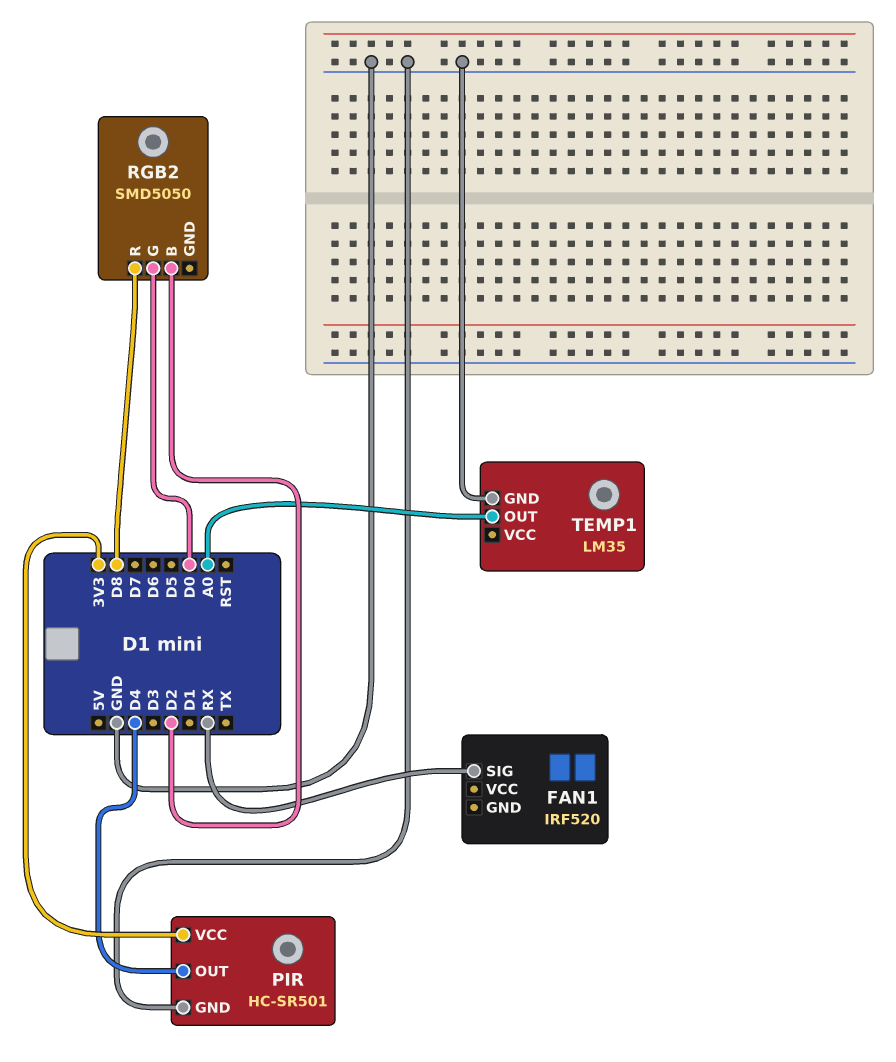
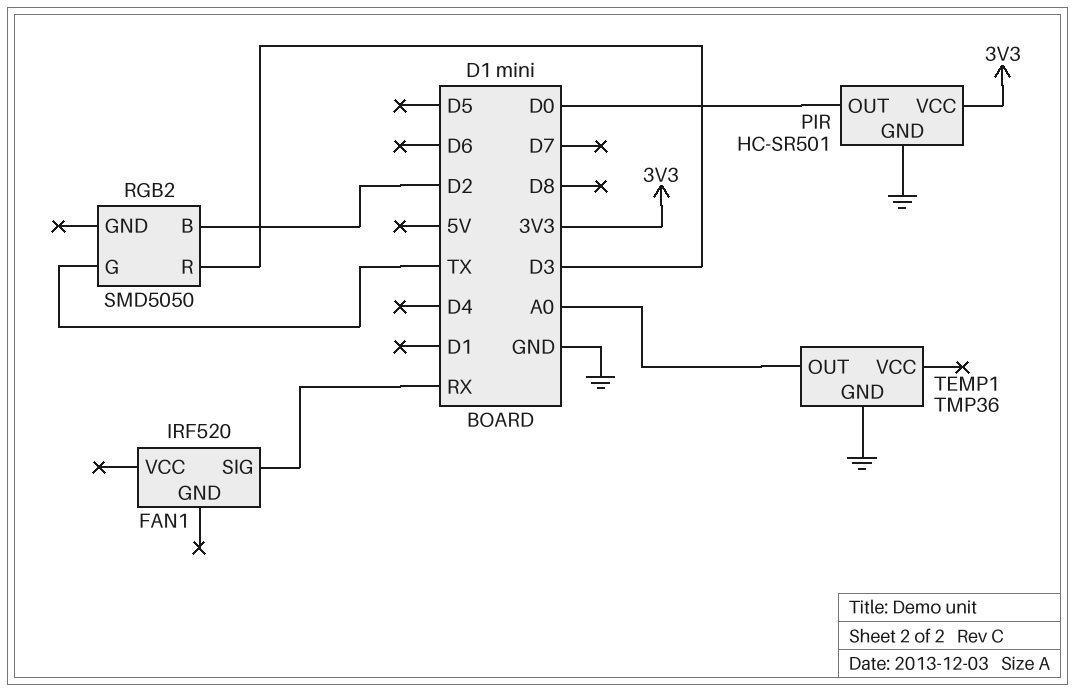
PIR pin OUT: D4 -> D0
RGB2 pin G: D0 -> TX
RGB2 pin R: D8 -> D3
TEMP1: LM35 -> TMP36

